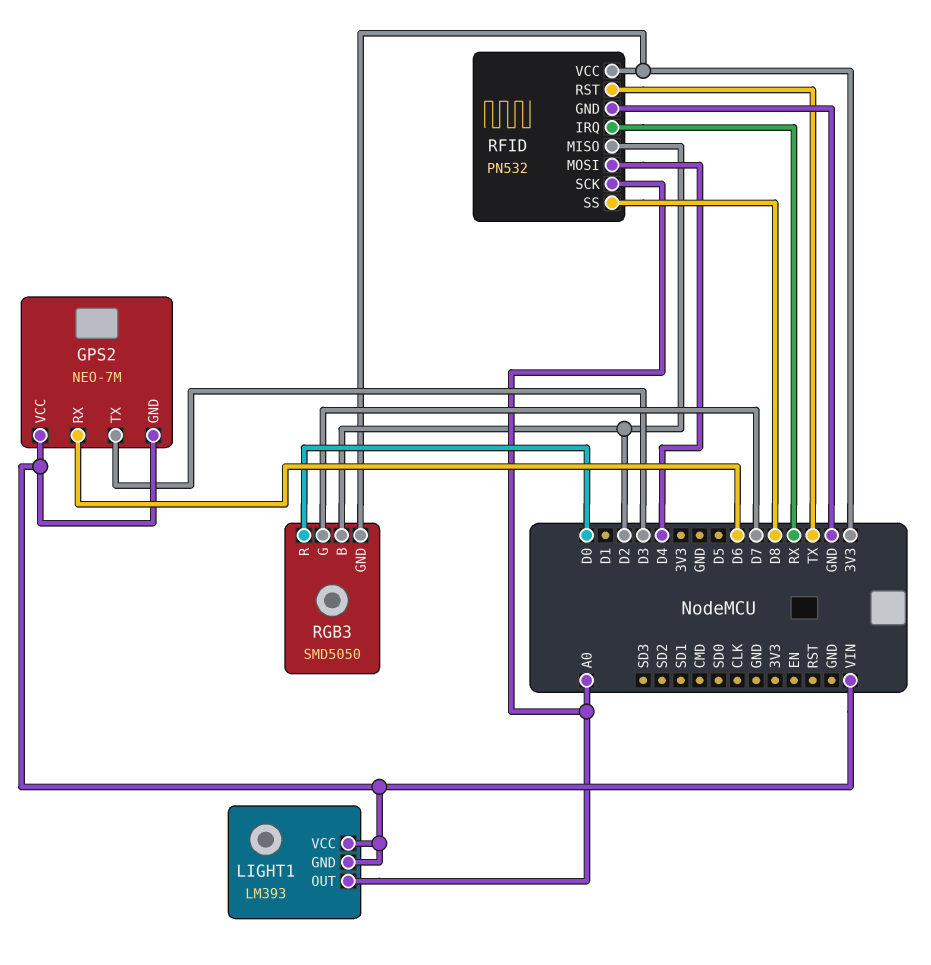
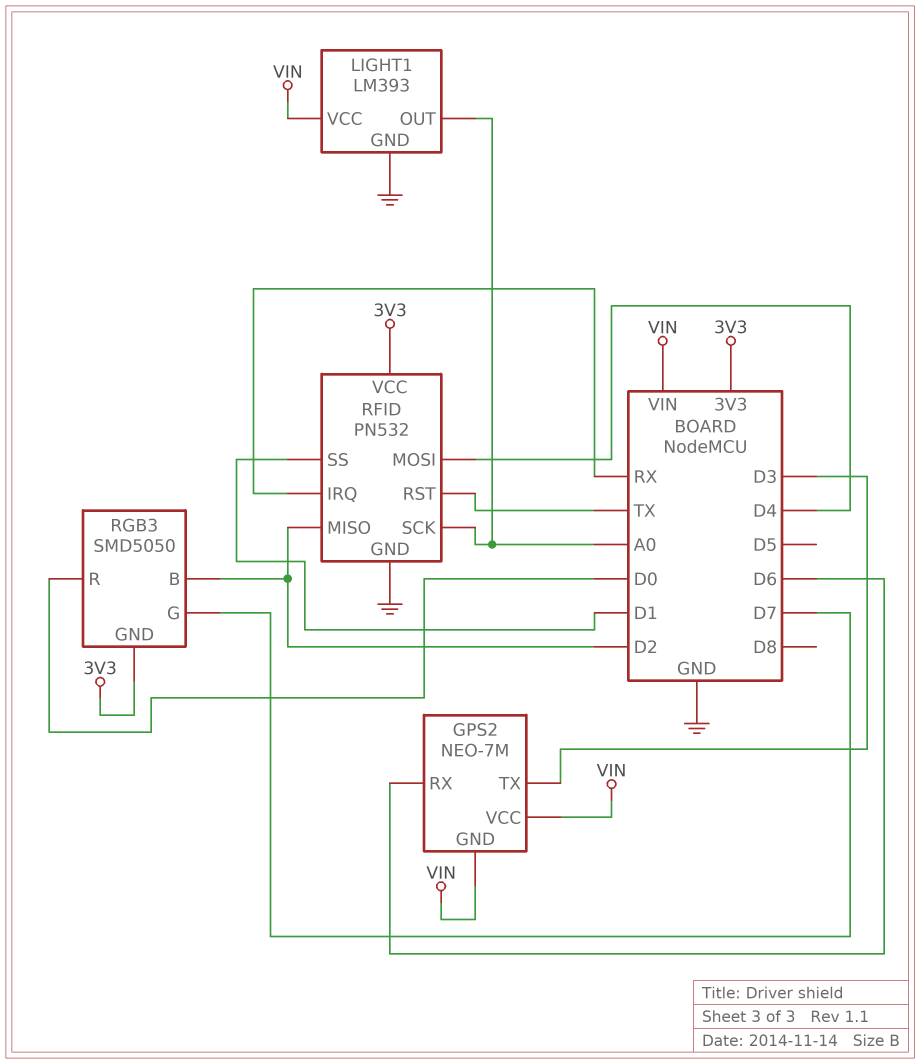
LIGHT1 pin GND: VIN -> GND
RFID pin SS: D8 -> D1

